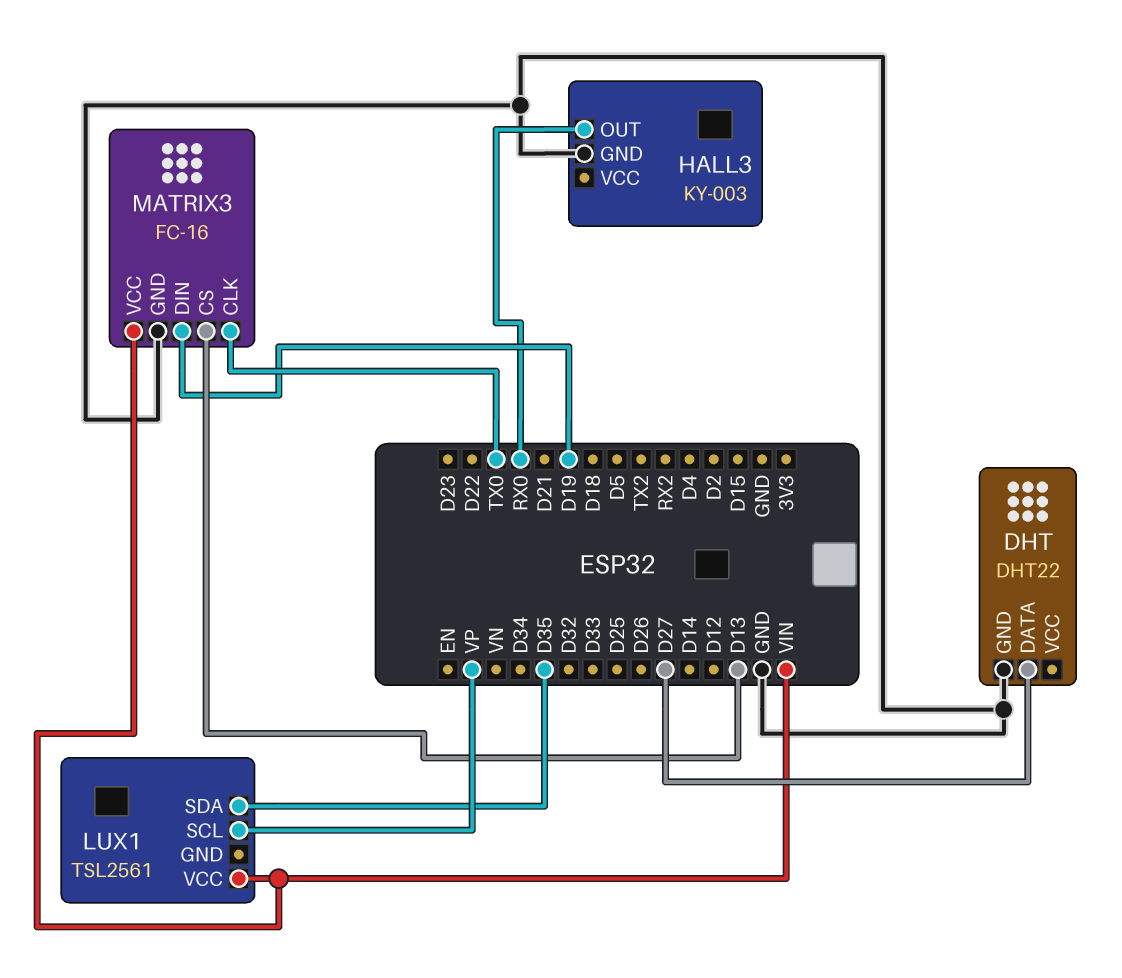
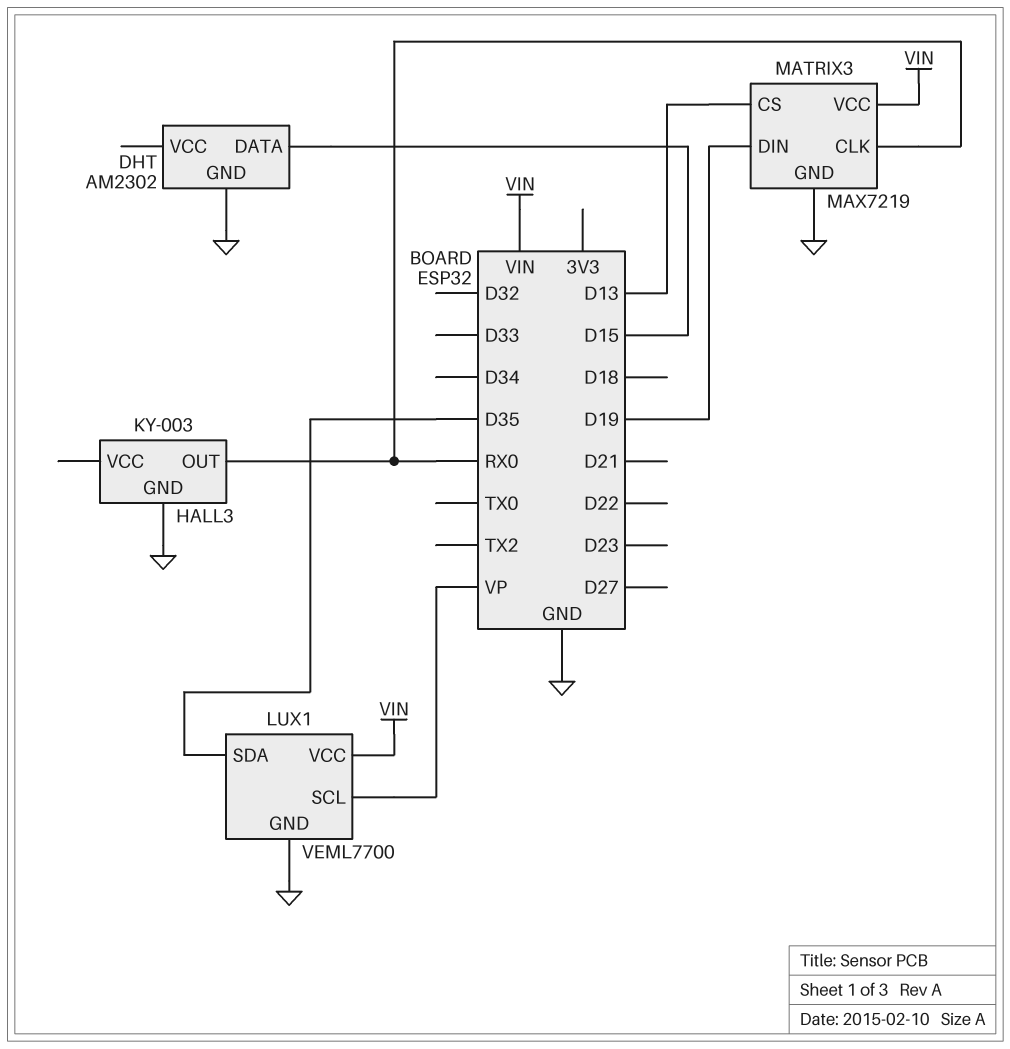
DHT: DHT22 -> AM2302
DHT pin DATA: D27 -> D15
LUX1: TSL2561 -> VEML7700
LUX1 pin GND: none -> GND
MATRIX3: FC-16 -> MAX7219
MATRIX3 pin CLK: TX0 -> RX0

